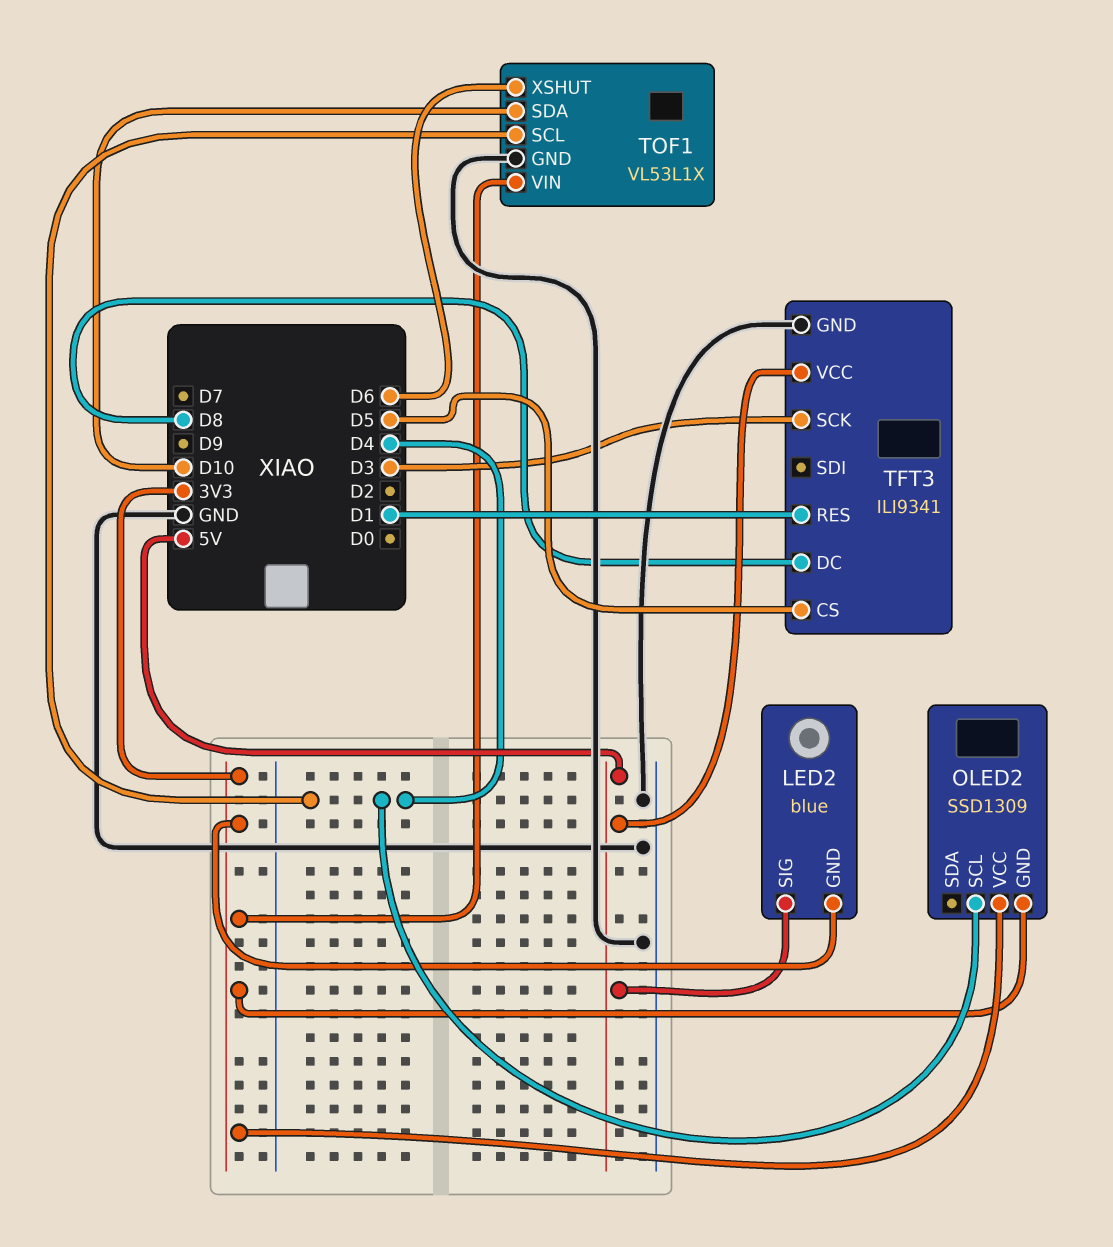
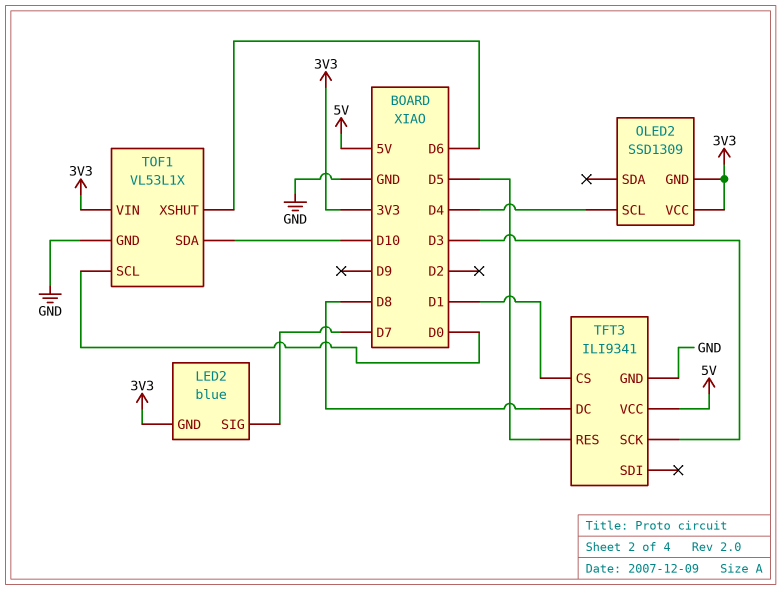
LED2 pin SIG: 5V -> D7
TFT3 pin CS: D5 -> D1
TFT3 pin RES: D1 -> D5
TOF1 pin SCL: D4 -> D0

